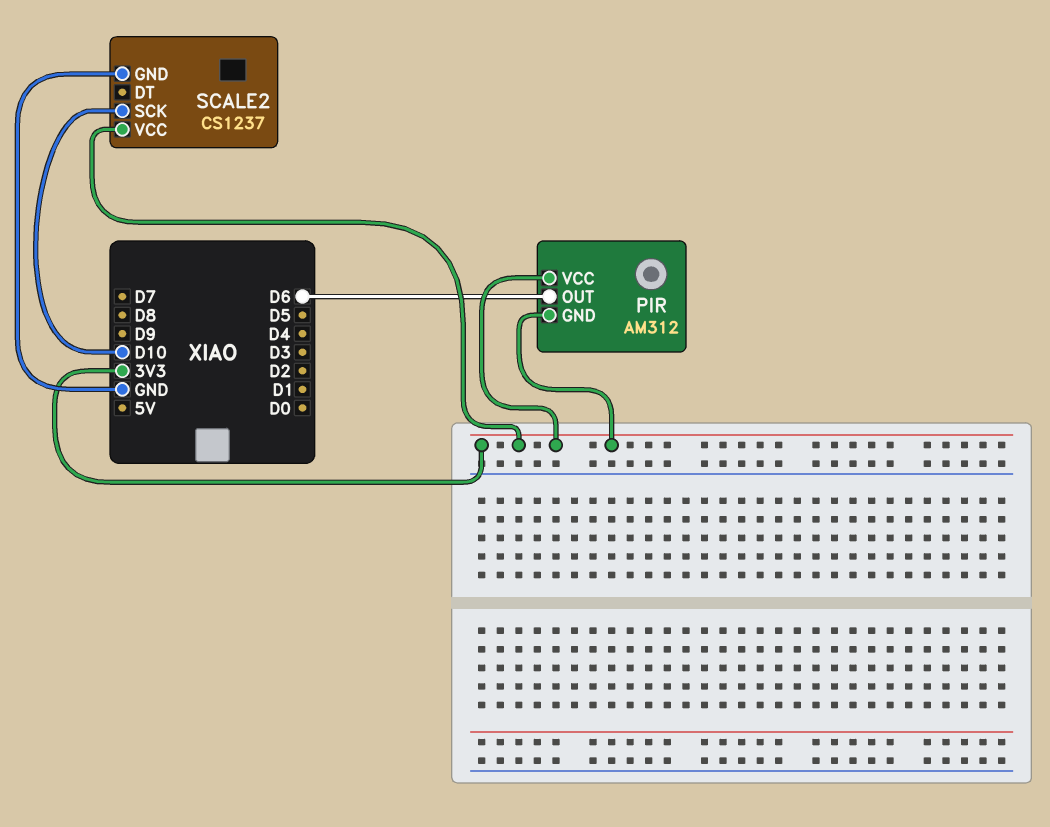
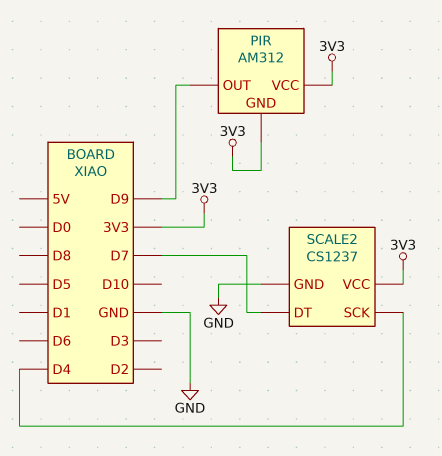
PIR pin OUT: D6 -> D9
SCALE2 pin DT: none -> D7
SCALE2 pin SCK: D10 -> D4

